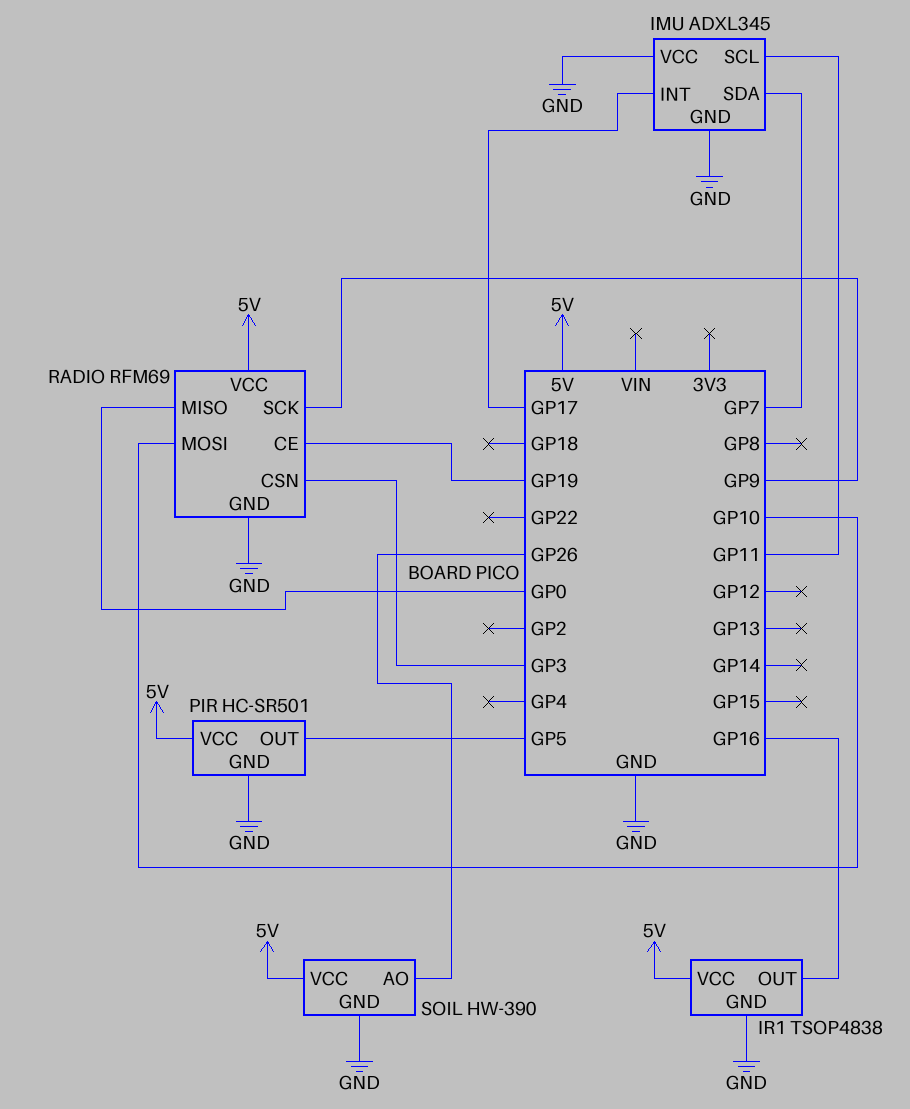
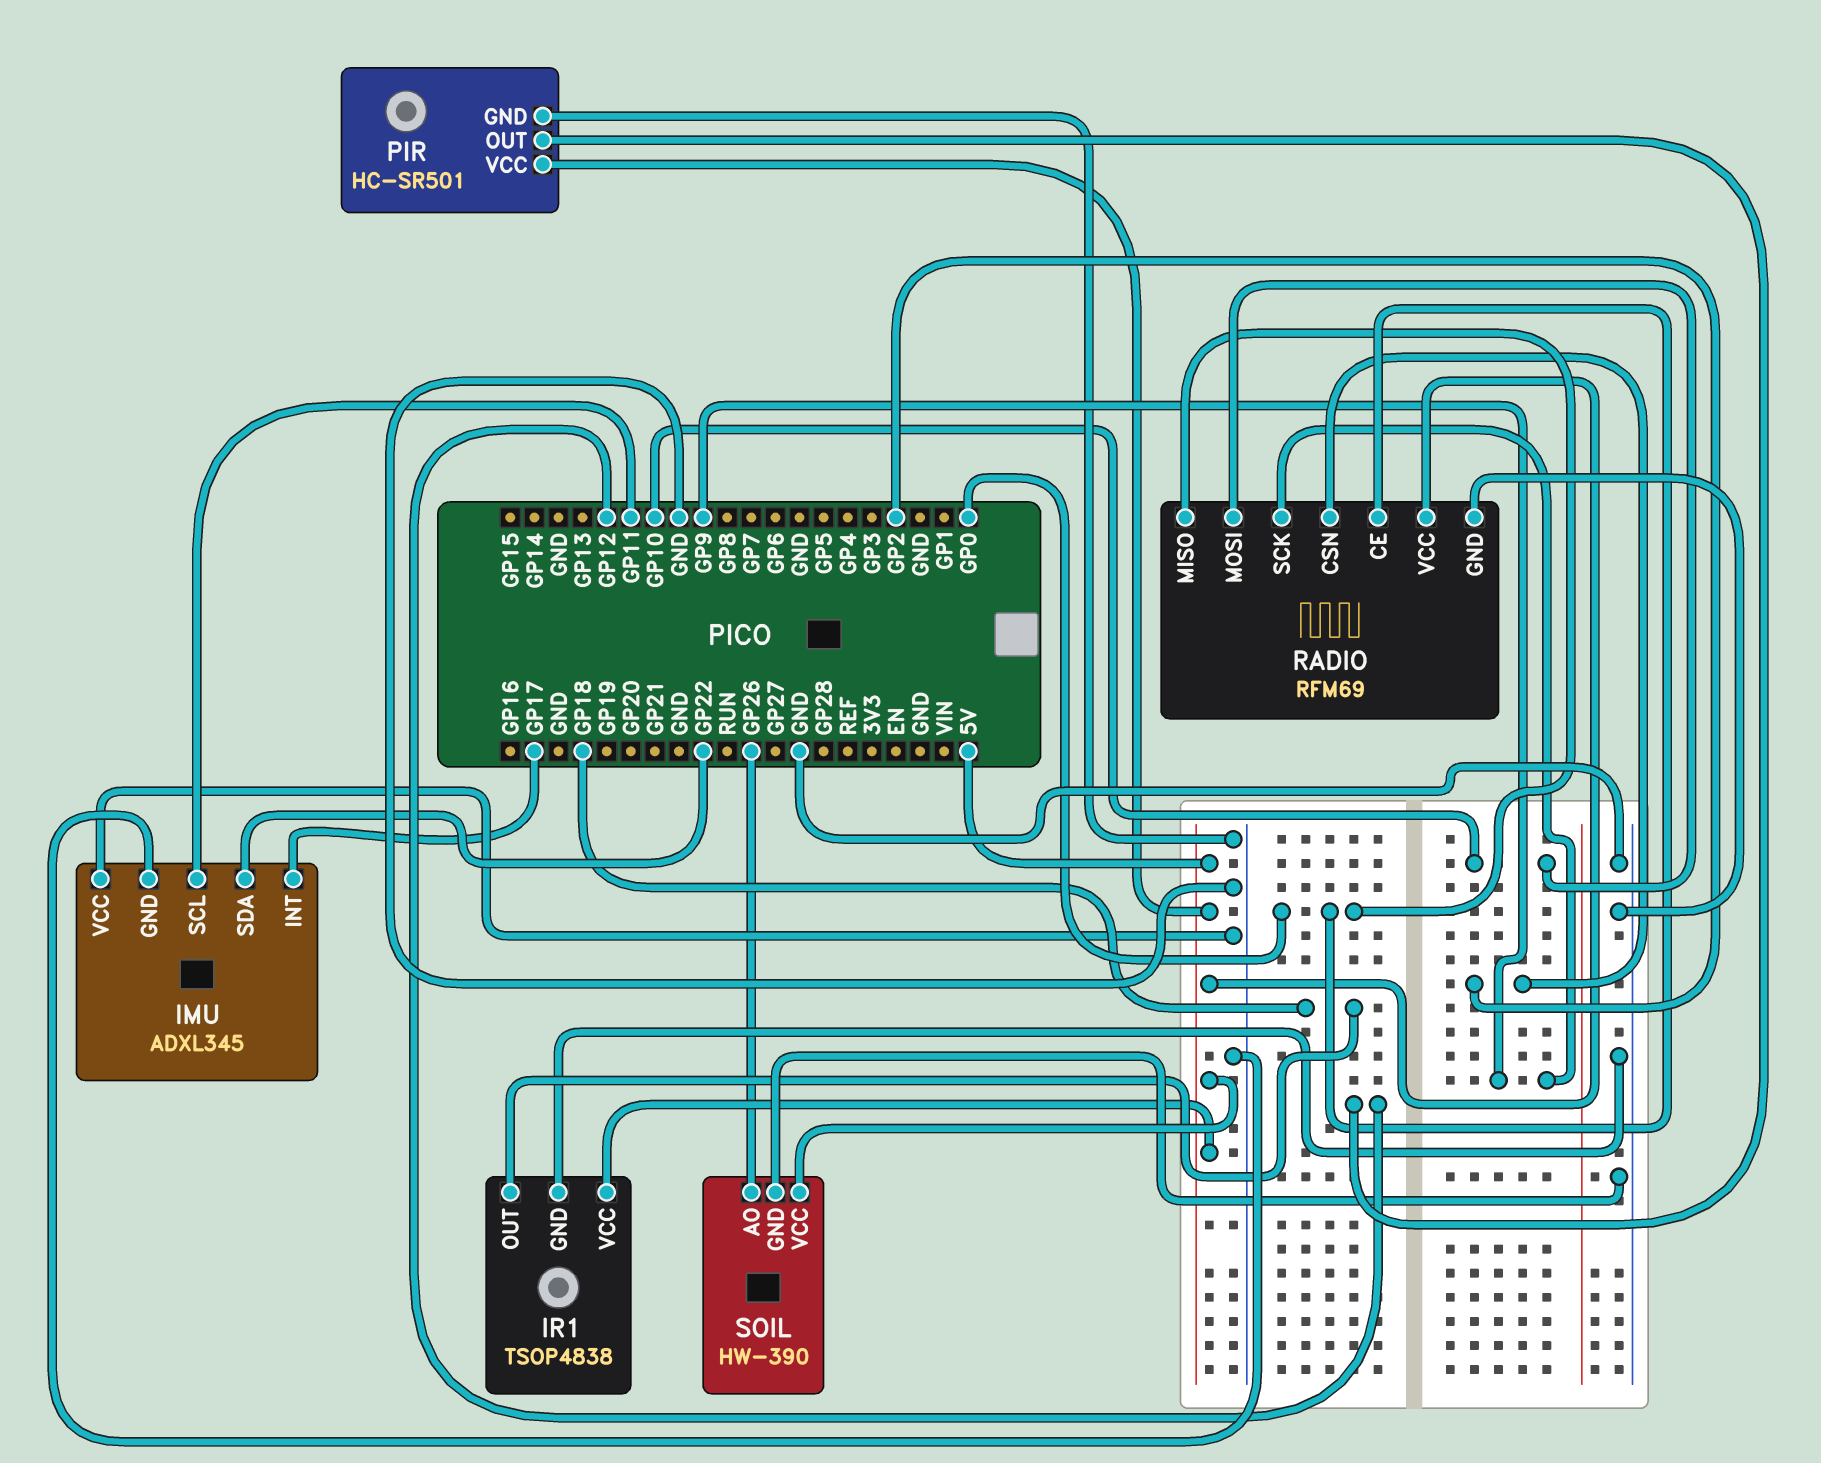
IMU pin SDA: GP7 -> GP22
IR1 pin OUT: GP16 -> GP18
PIR pin OUT: GP5 -> GP12
RADIO pin CE: GP19 -> GP0
RADIO pin CSN: GP3 -> GP2

